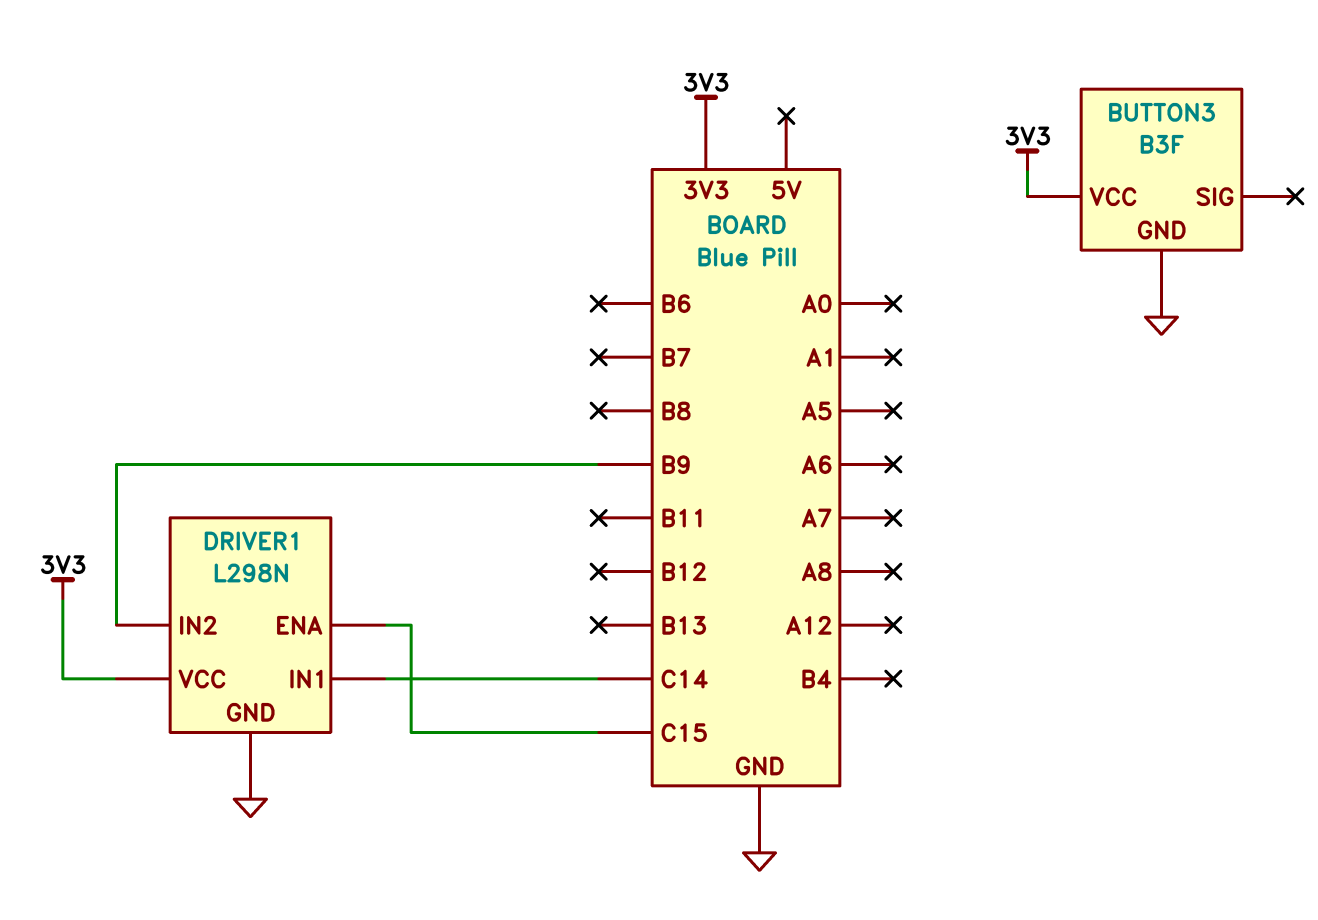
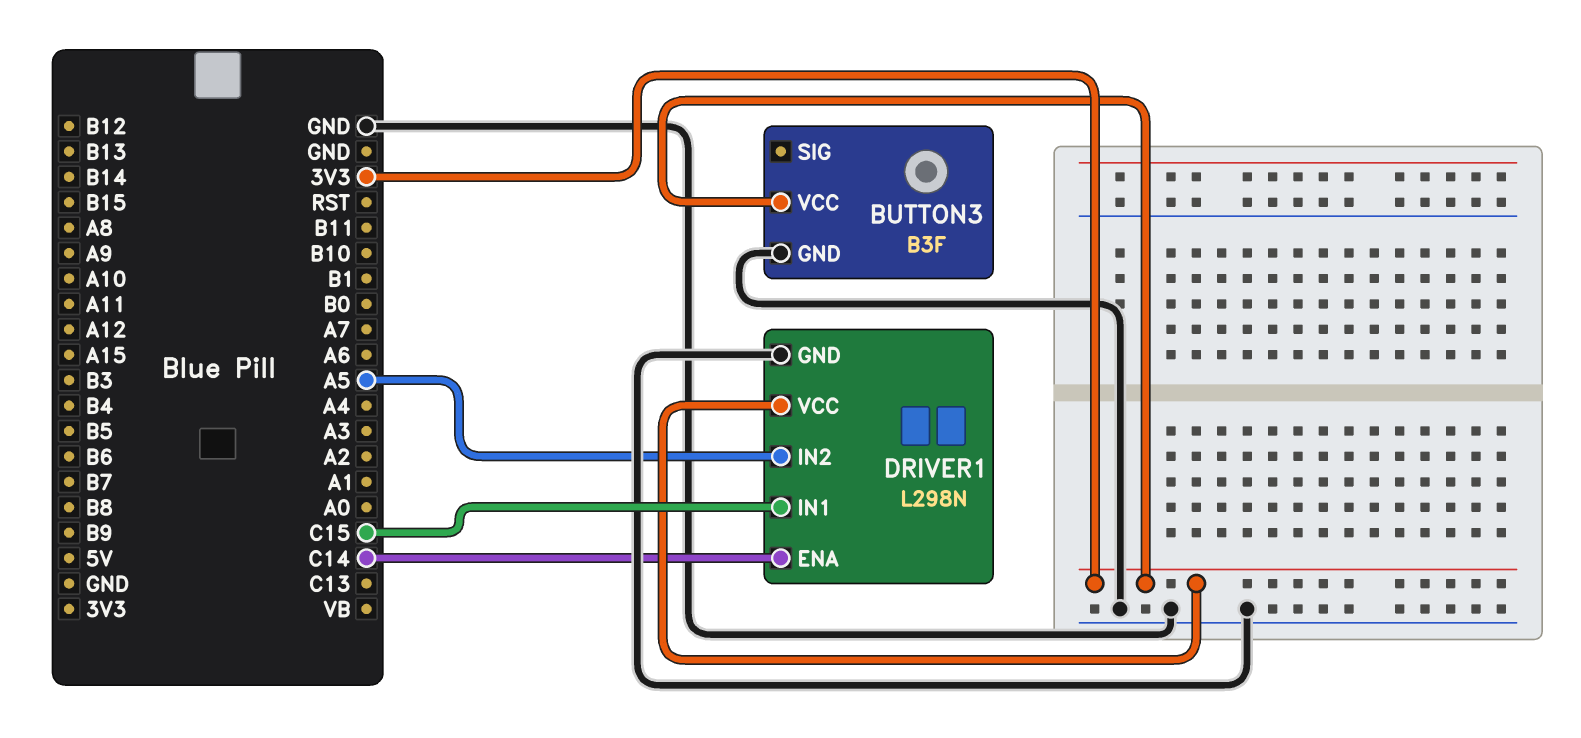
DRIVER1 pin ENA: C15 -> C14
DRIVER1 pin IN1: C14 -> C15
DRIVER1 pin IN2: B9 -> A5

